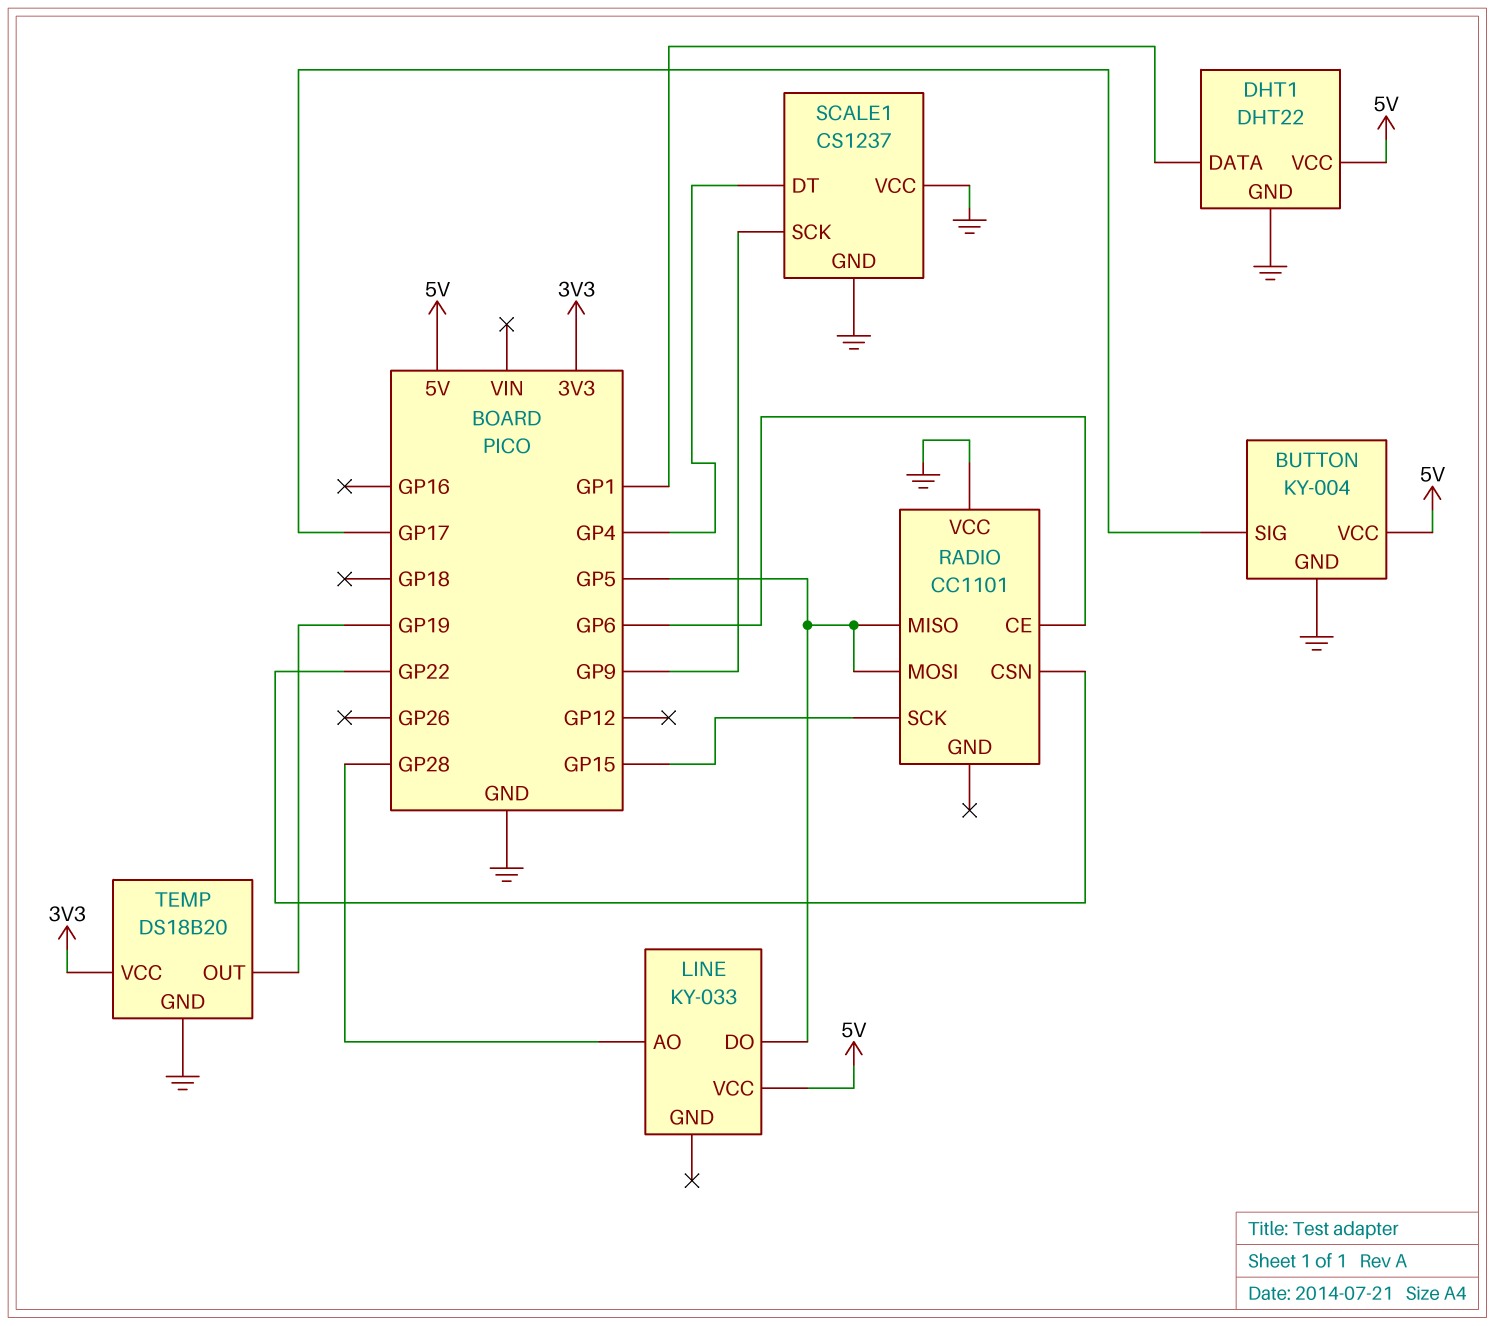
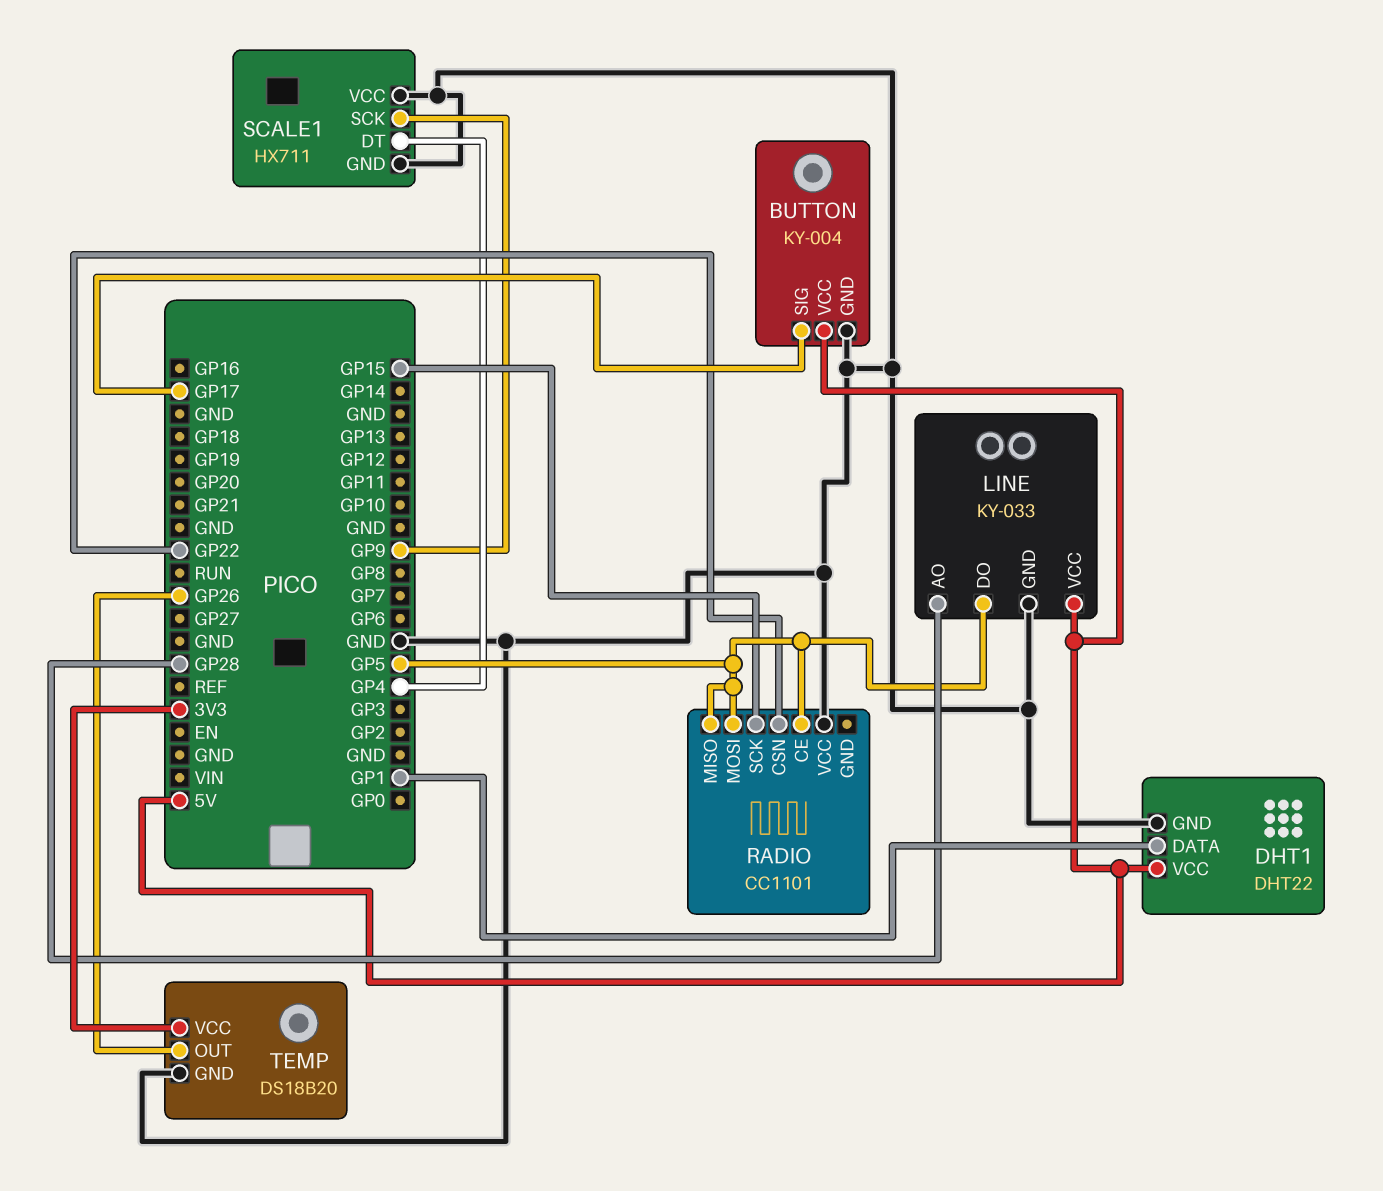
LINE pin GND: none -> GND
RADIO pin CE: GP6 -> GP5
SCALE1: CS1237 -> HX711
TEMP pin OUT: GP19 -> GP26

